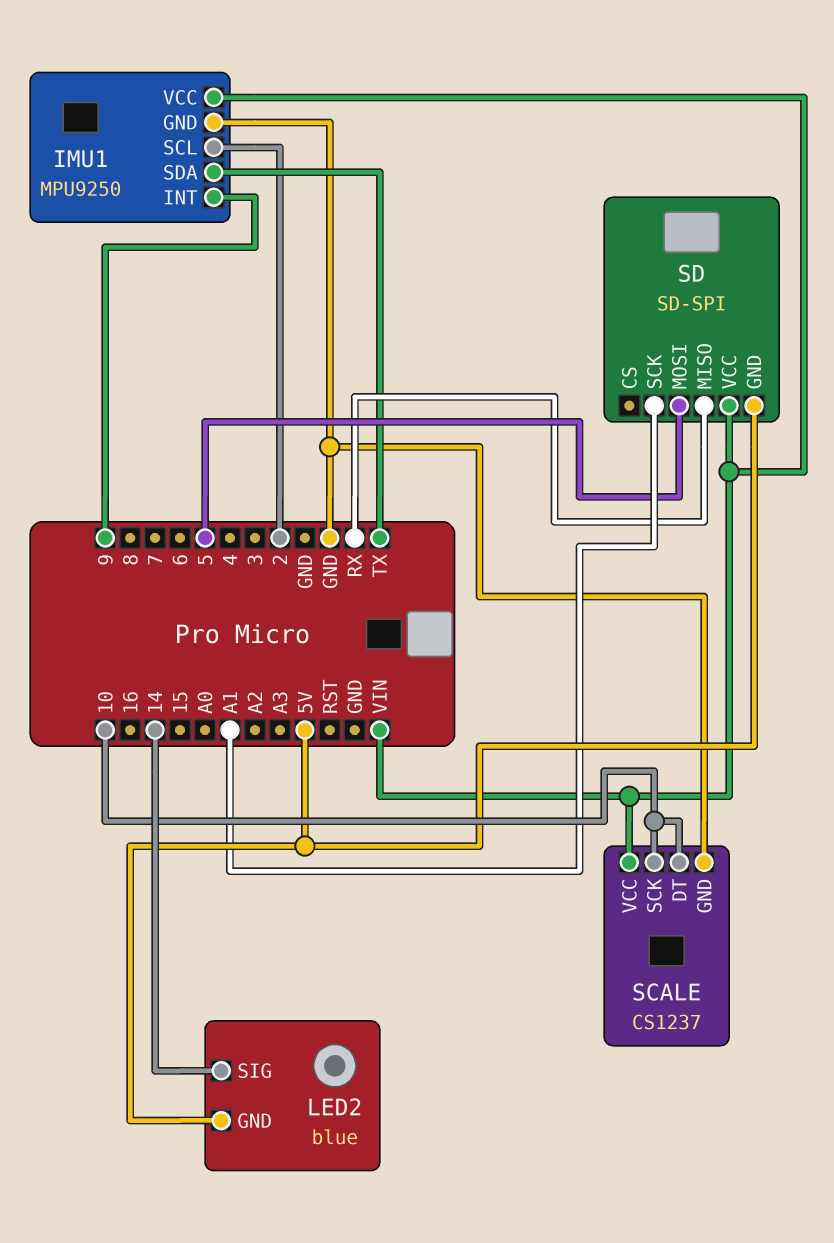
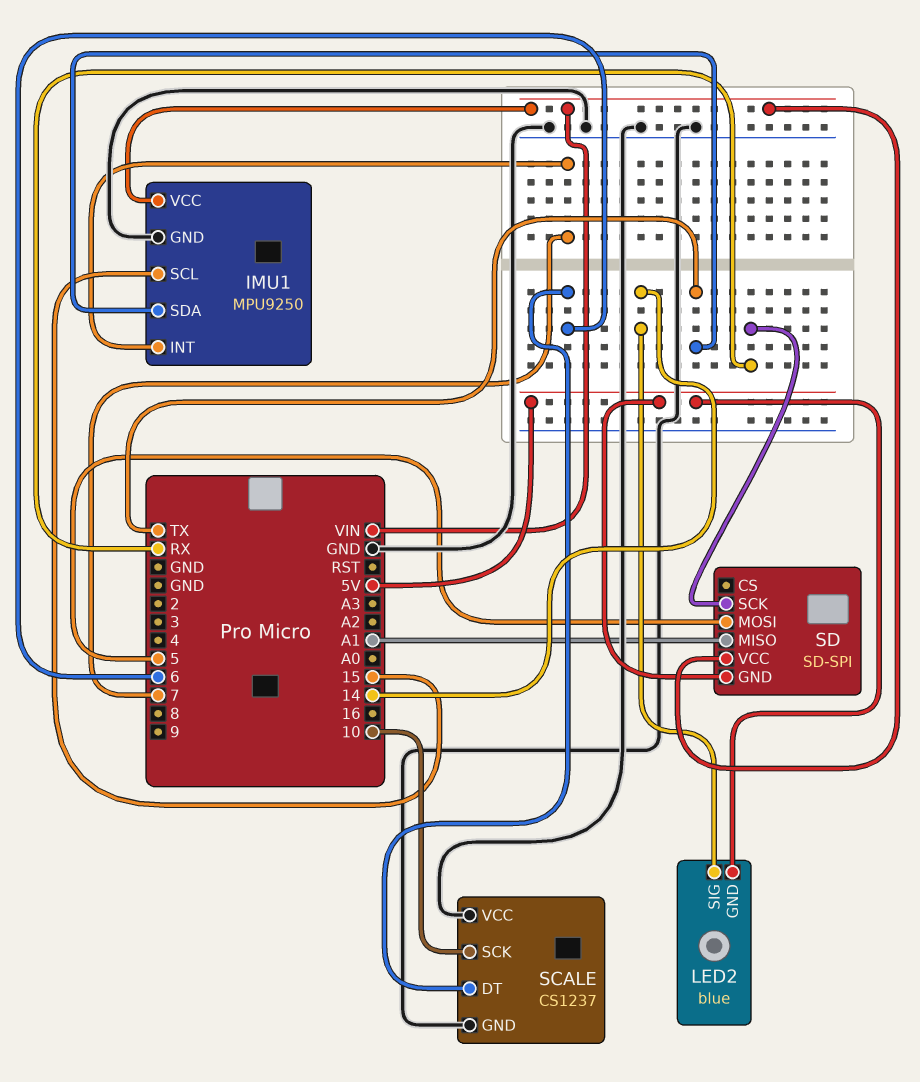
IMU1 pin INT: 9 -> 7
IMU1 pin SCL: 2 -> 15
SCALE pin DT: 10 -> 6
SCALE pin VCC: VIN -> GND
SD pin MISO: RX -> A1
SD pin SCK: A1 -> RX

